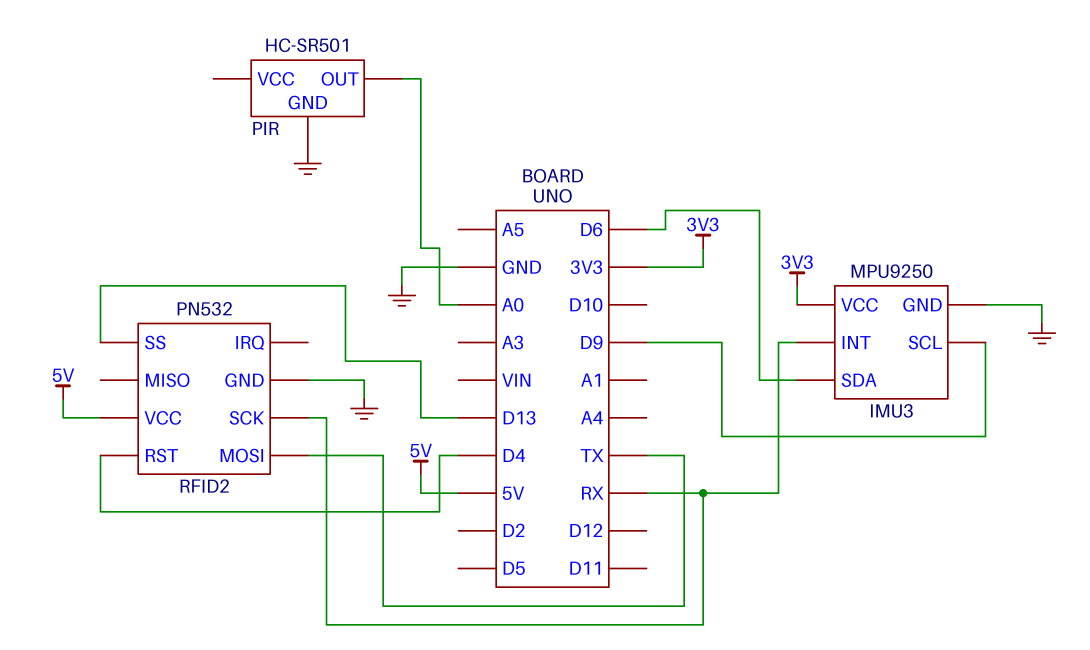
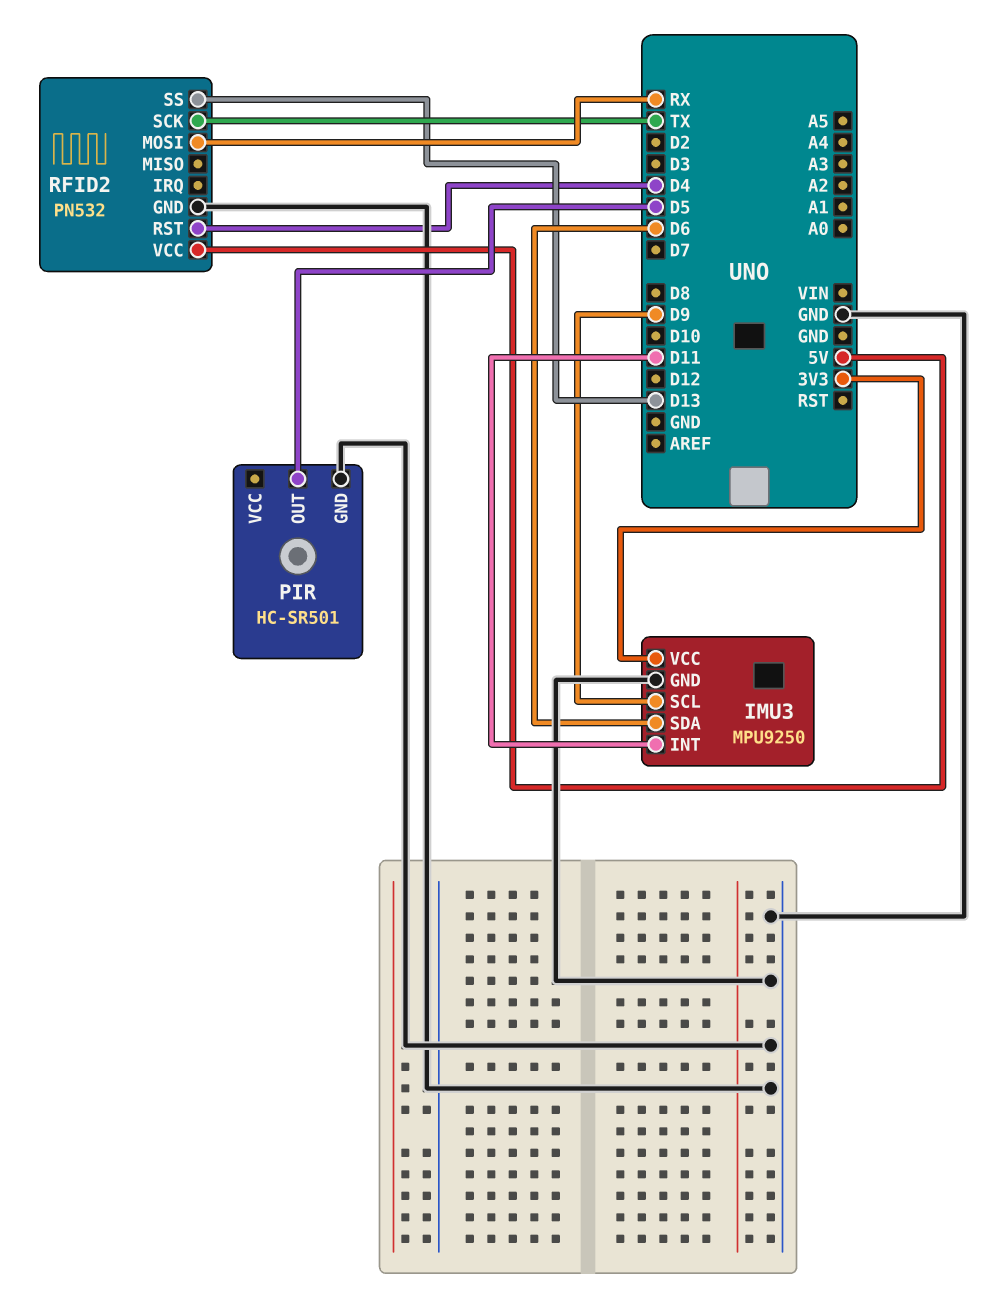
IMU3 pin INT: RX -> D11
PIR pin OUT: A0 -> D5
RFID2 pin MOSI: TX -> RX
RFID2 pin SCK: RX -> TX

